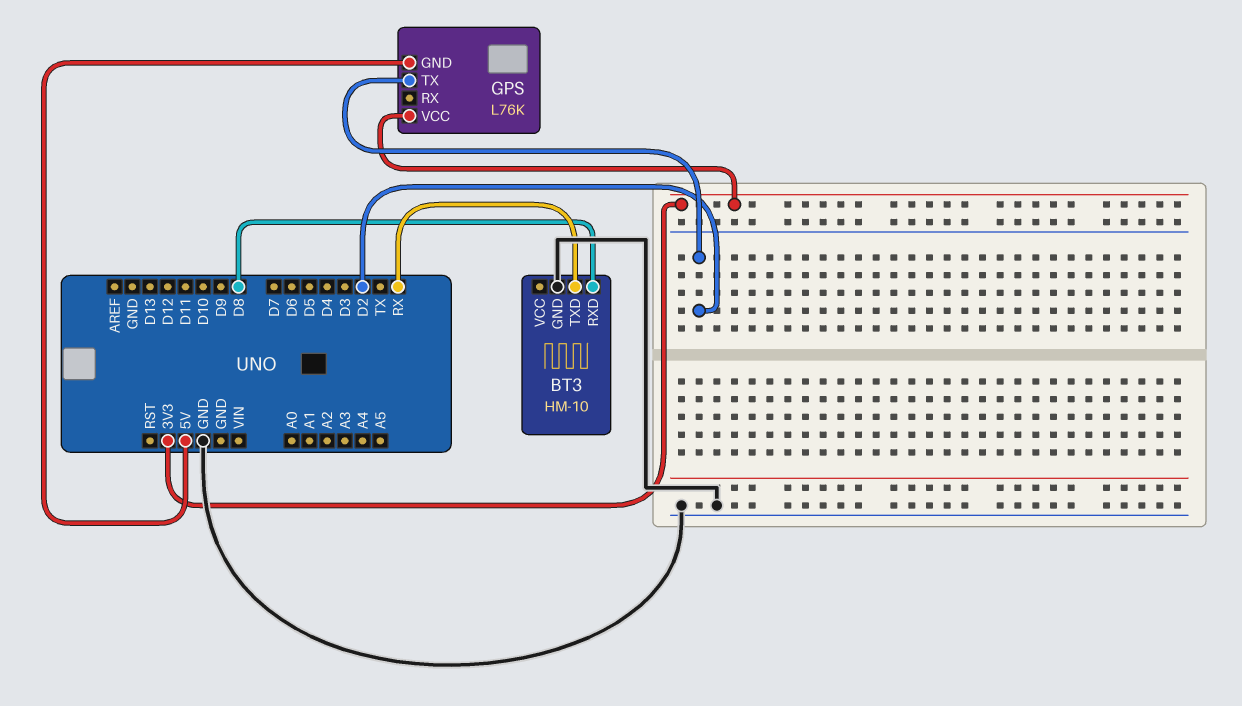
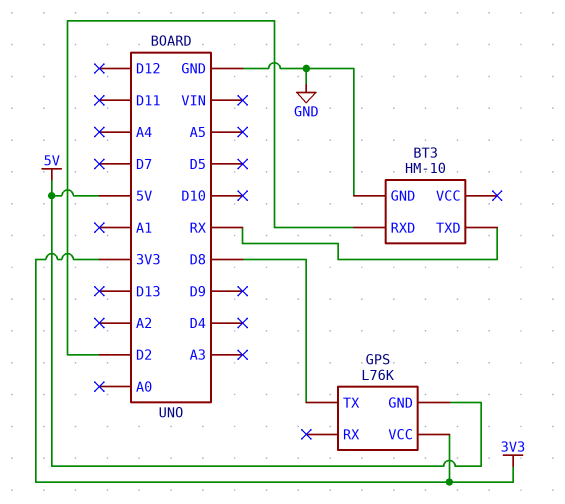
BT3 pin RXD: D8 -> D2
GPS pin TX: D2 -> D8

